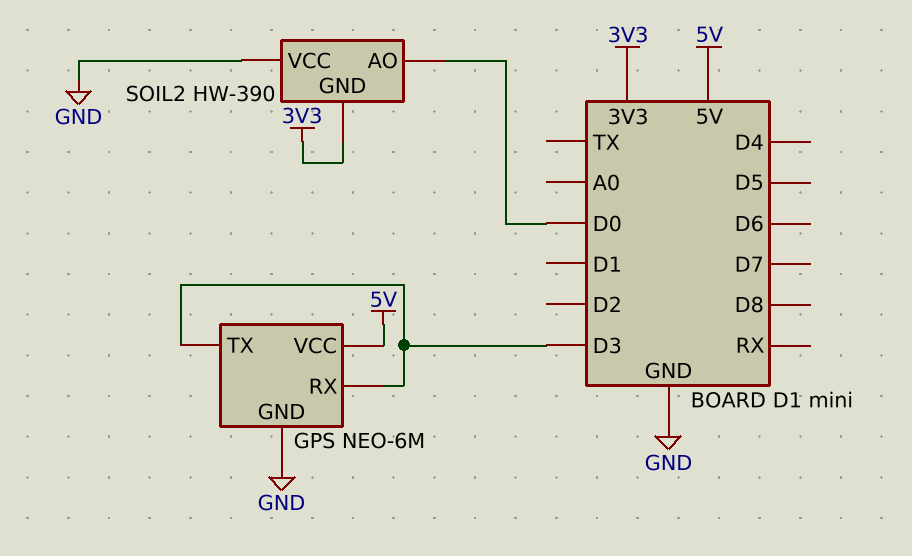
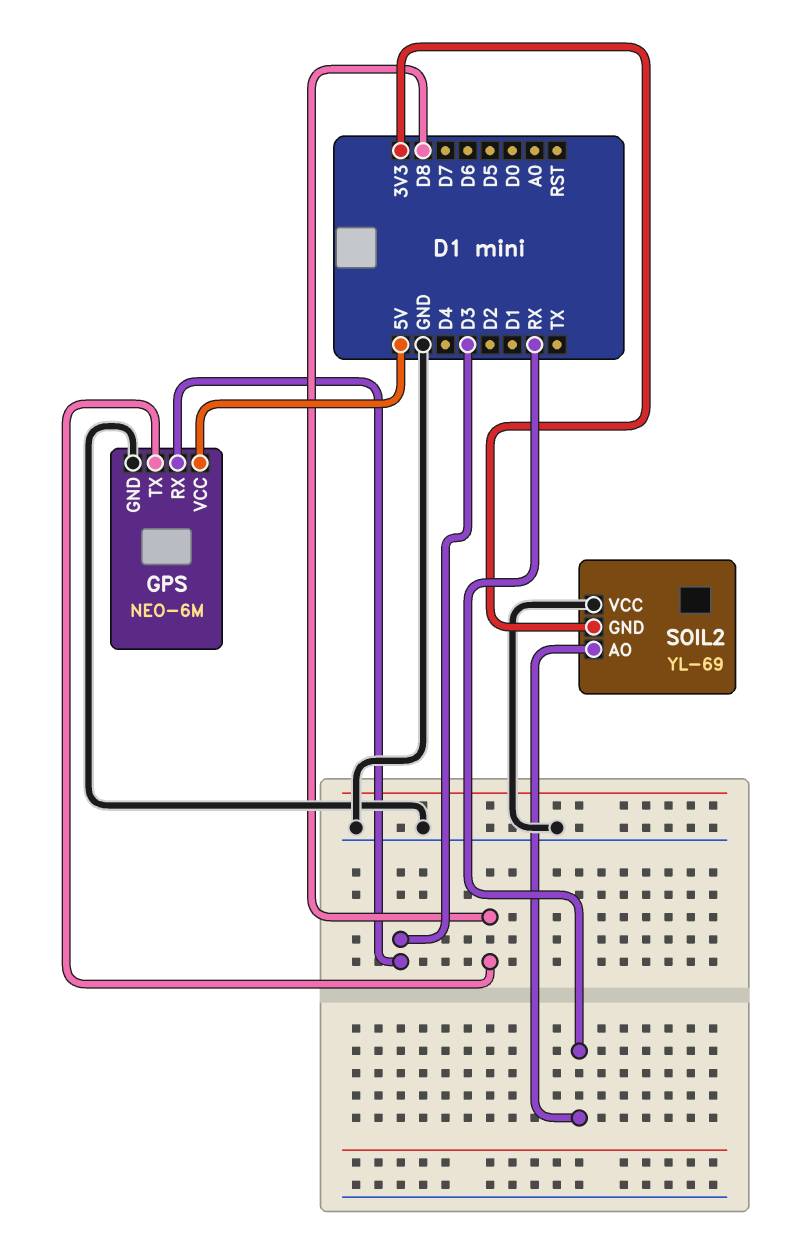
GPS pin TX: D3 -> D8
SOIL2: HW-390 -> YL-69
SOIL2 pin AO: D0 -> RX

